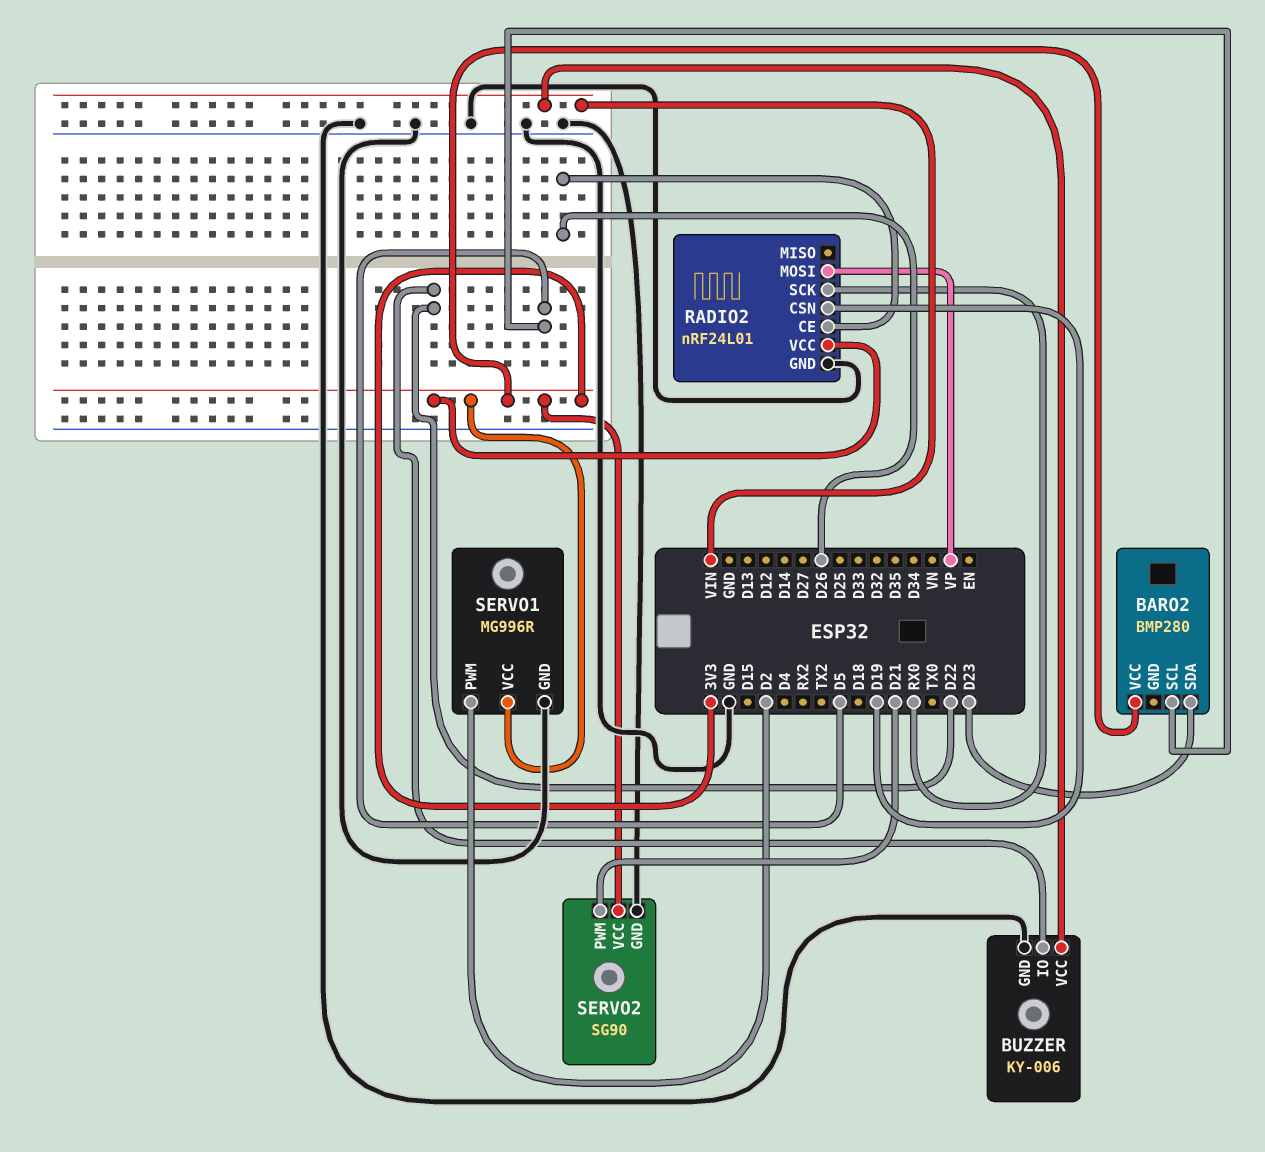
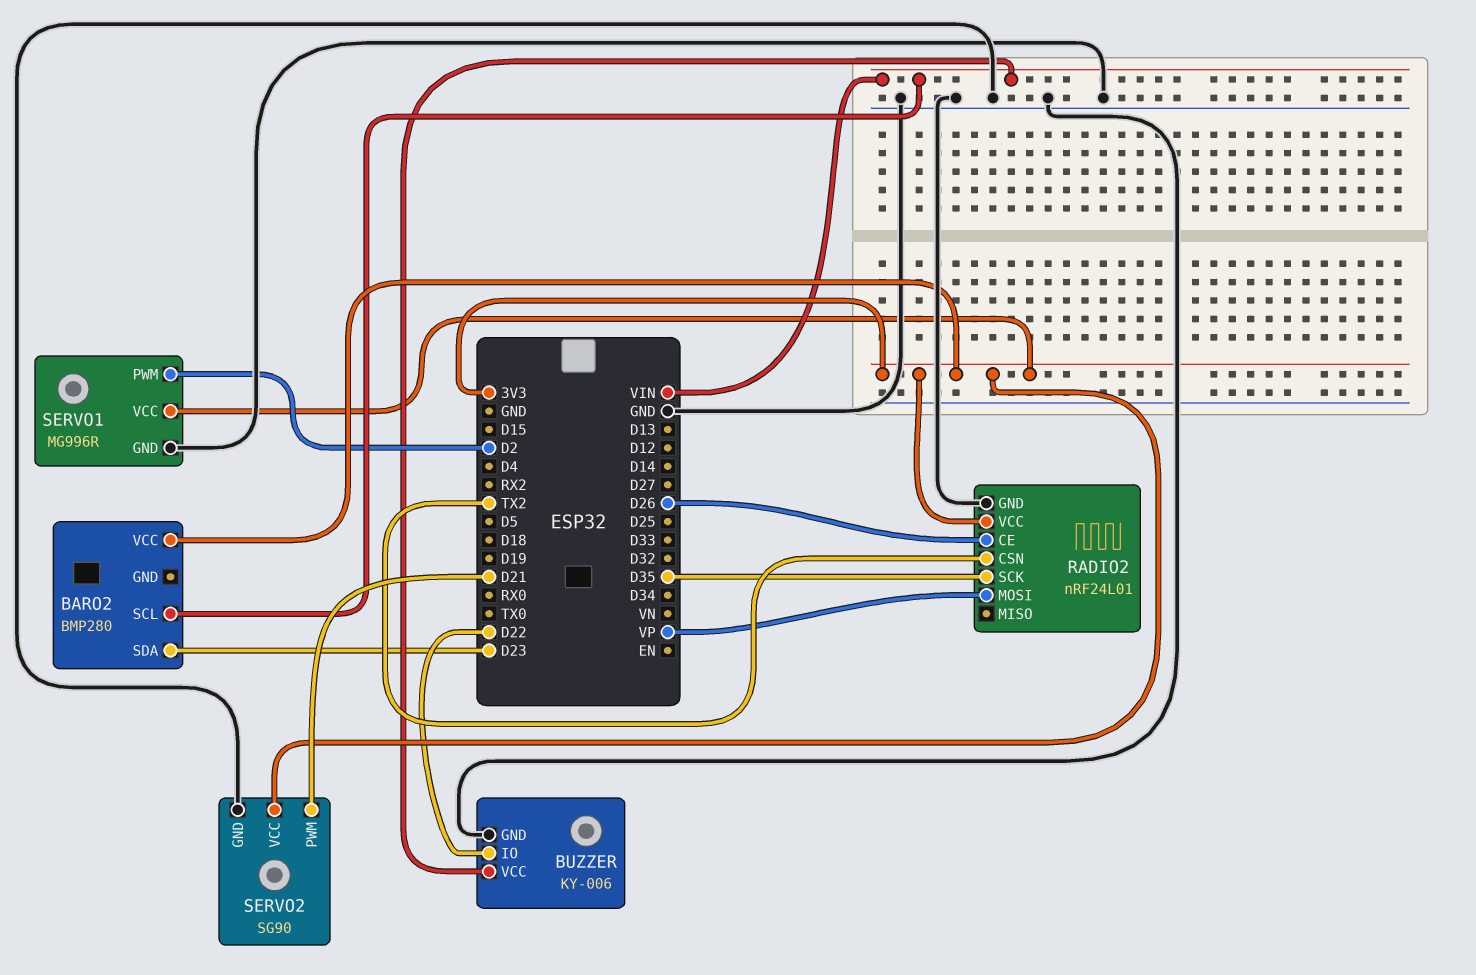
BARO2 pin SCL: D5 -> VIN
RADIO2 pin CSN: D19 -> TX2
RADIO2 pin SCK: RX0 -> D35

